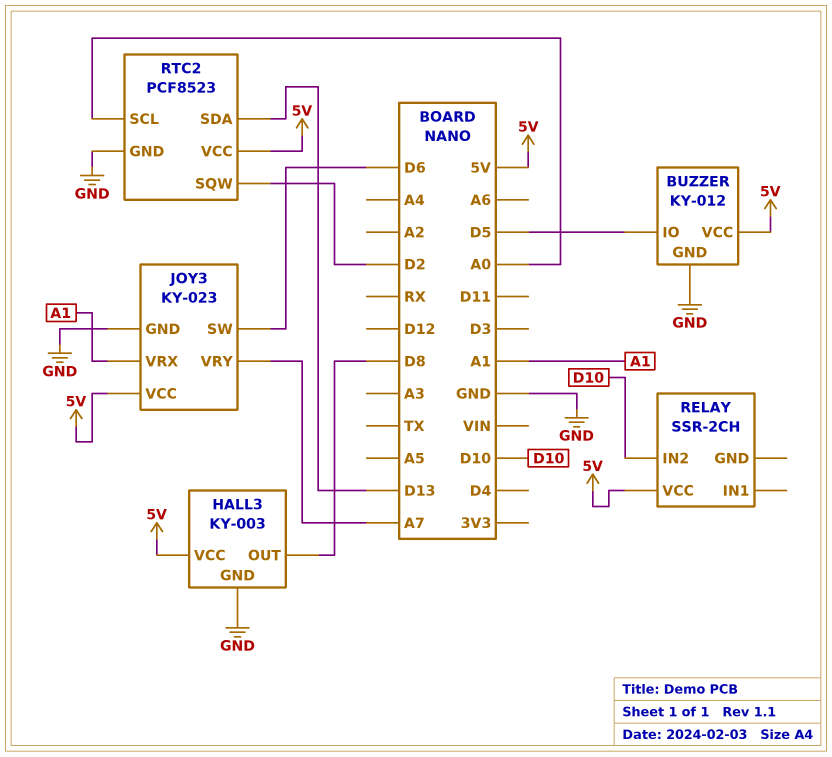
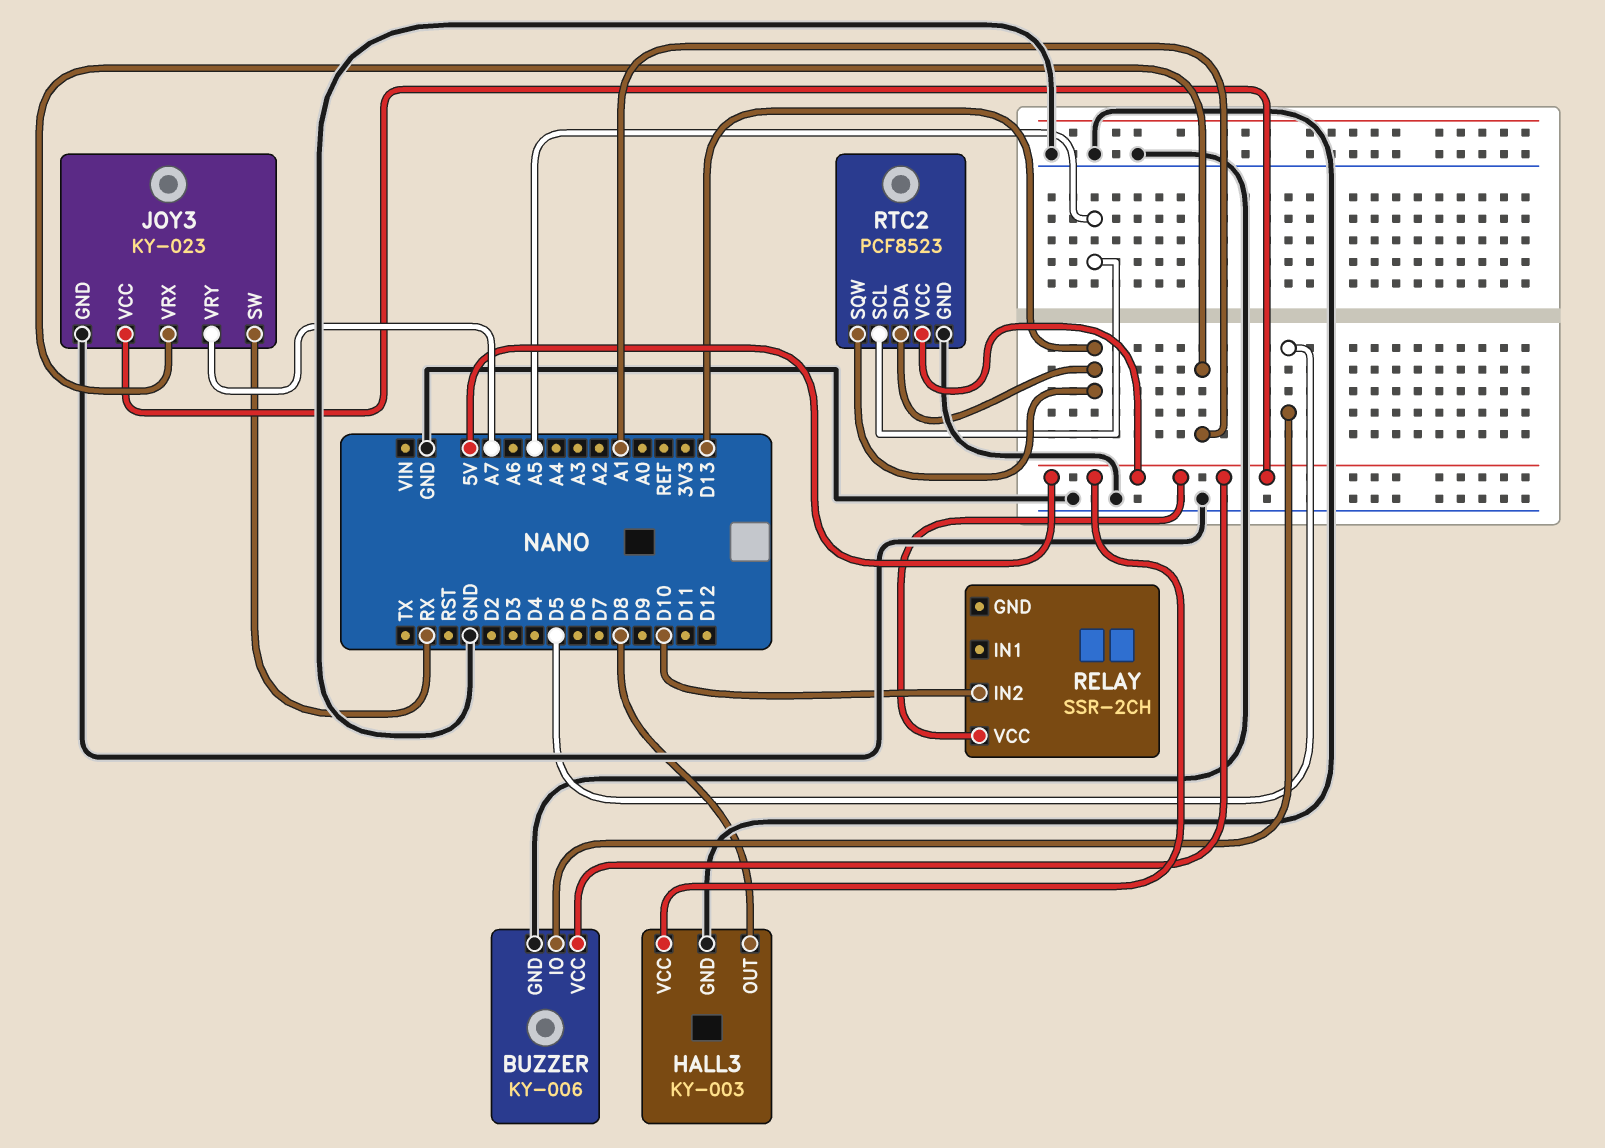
BUZZER: KY-012 -> KY-006
JOY3 pin SW: D6 -> RX
RTC2 pin SCL: A0 -> A5
RTC2 pin SQW: D2 -> D13

